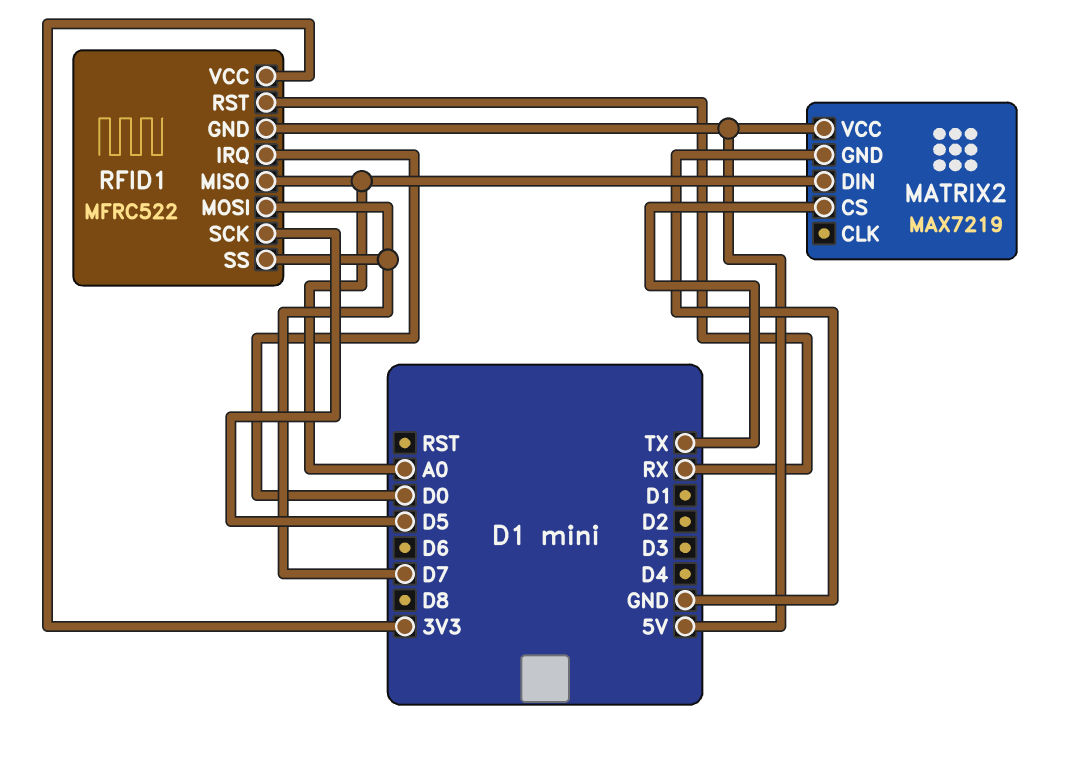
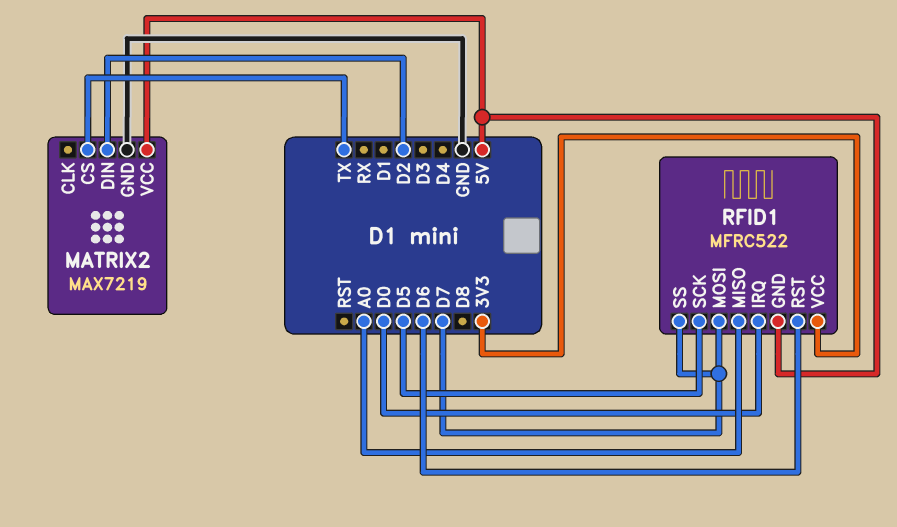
MATRIX2 pin DIN: A0 -> D2
RFID1 pin RST: RX -> D6

